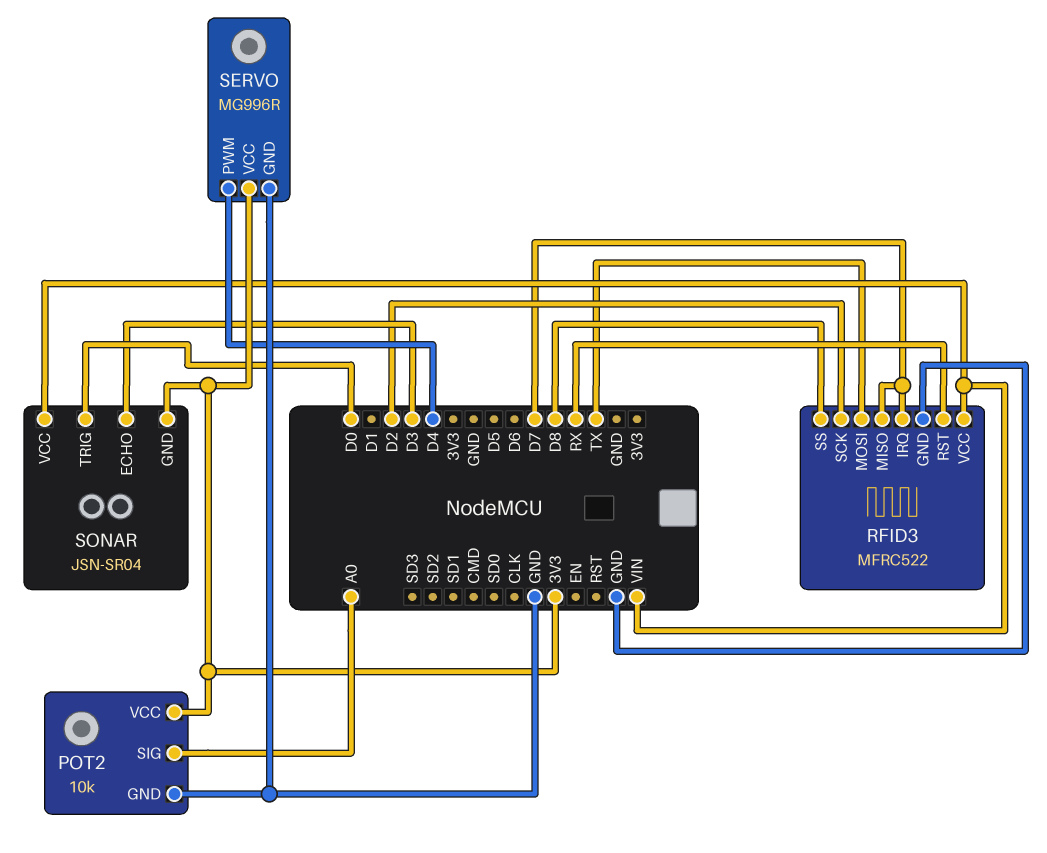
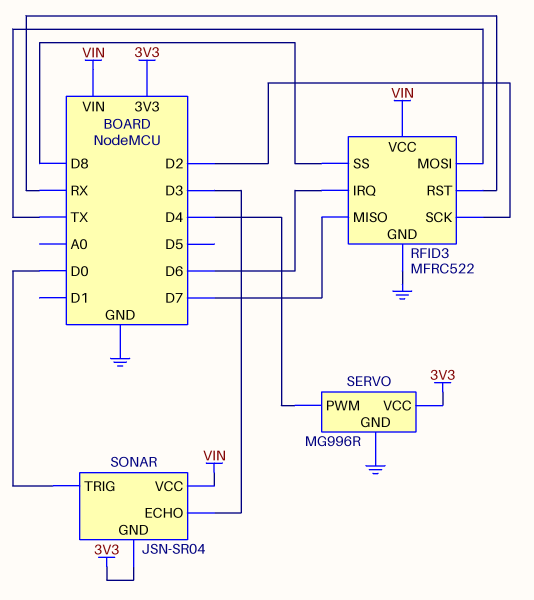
POT2: 10k -> none
POT2 pin GND: GND -> none
POT2 pin SIG: A0 -> none
POT2 pin VCC: 3V3 -> none
RFID3 pin IRQ: D7 -> D6

